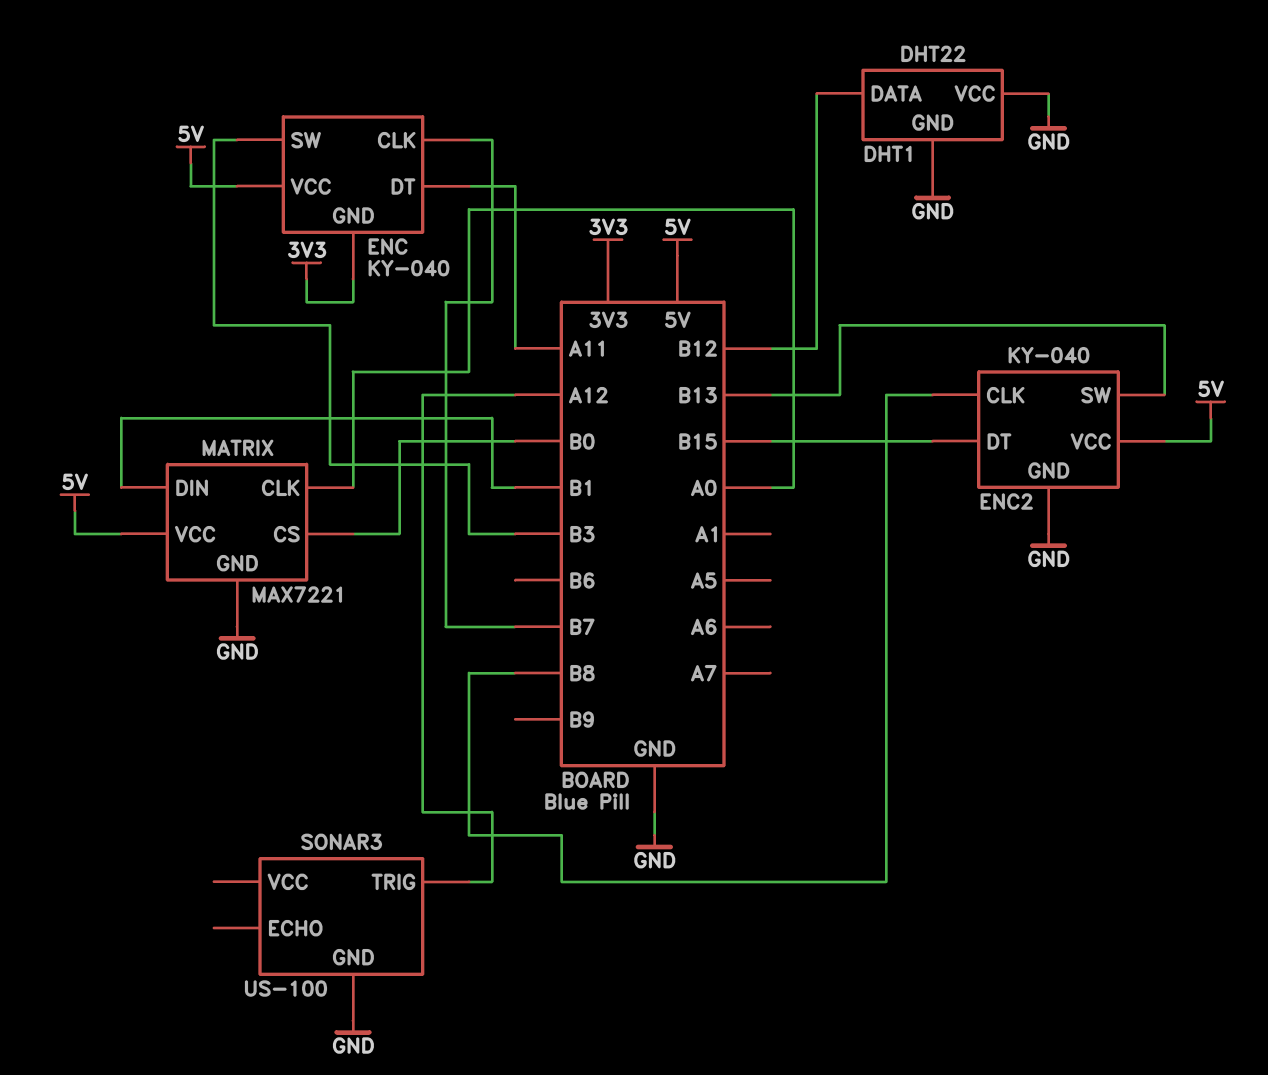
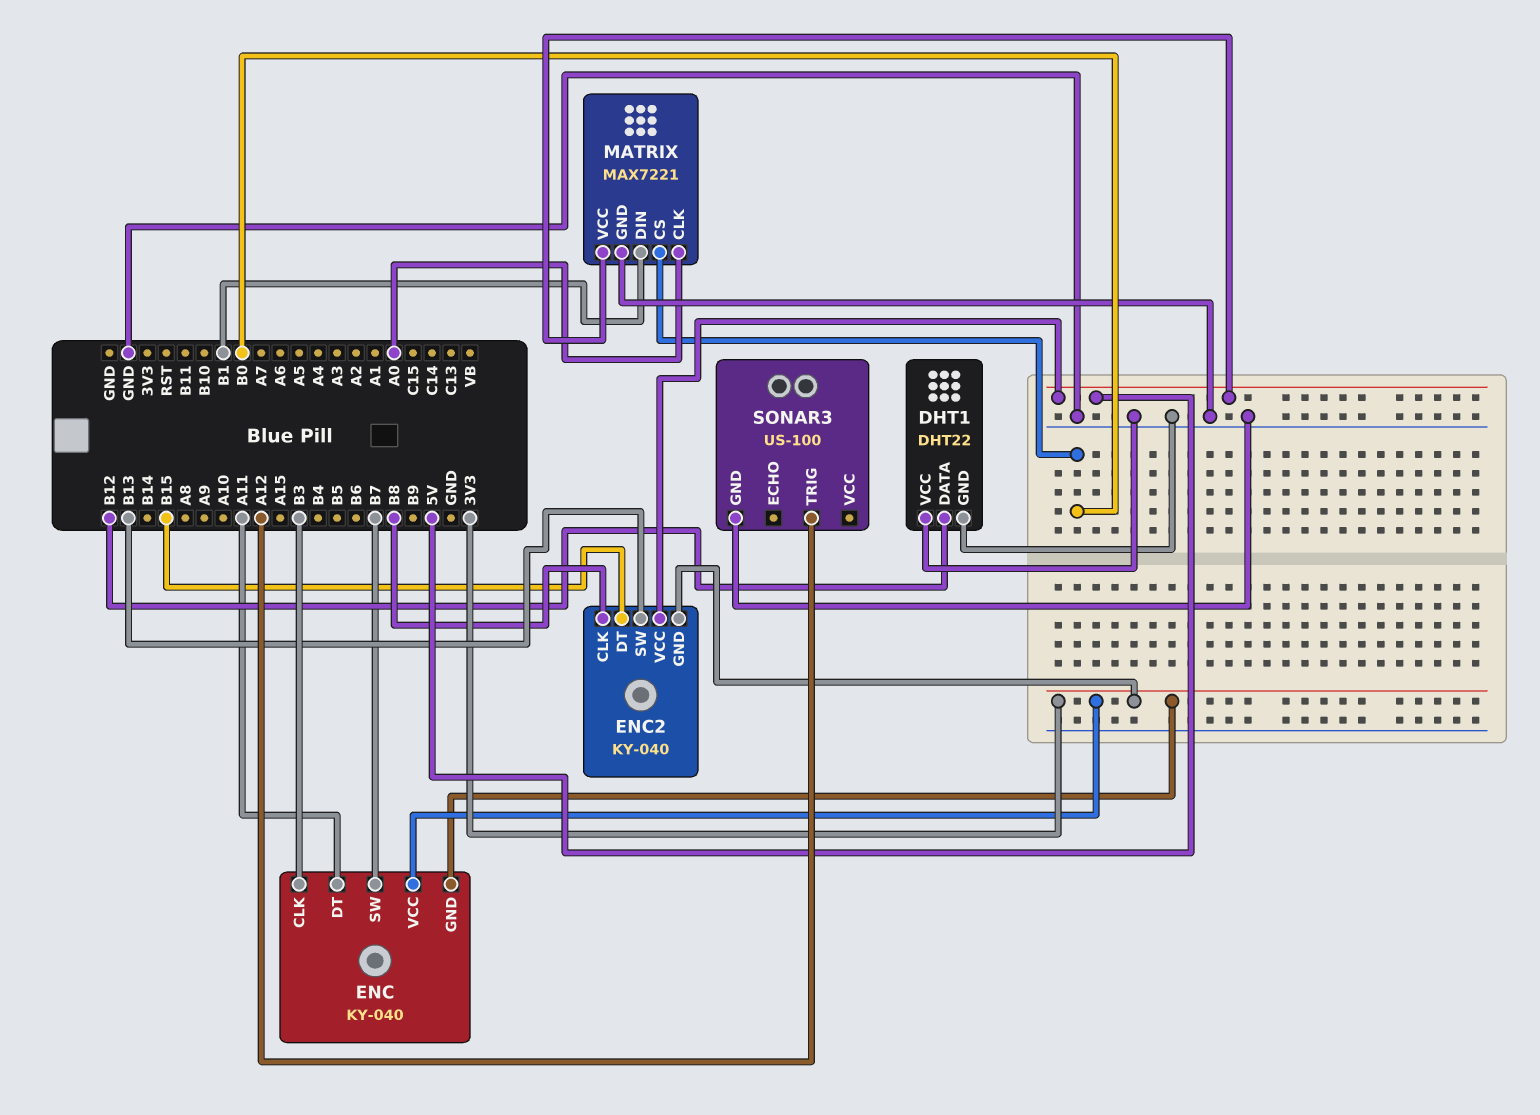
ENC pin CLK: B7 -> B3
ENC pin SW: B3 -> B7
ENC pin VCC: 5V -> 3V3
ENC2 pin GND: GND -> 3V3

